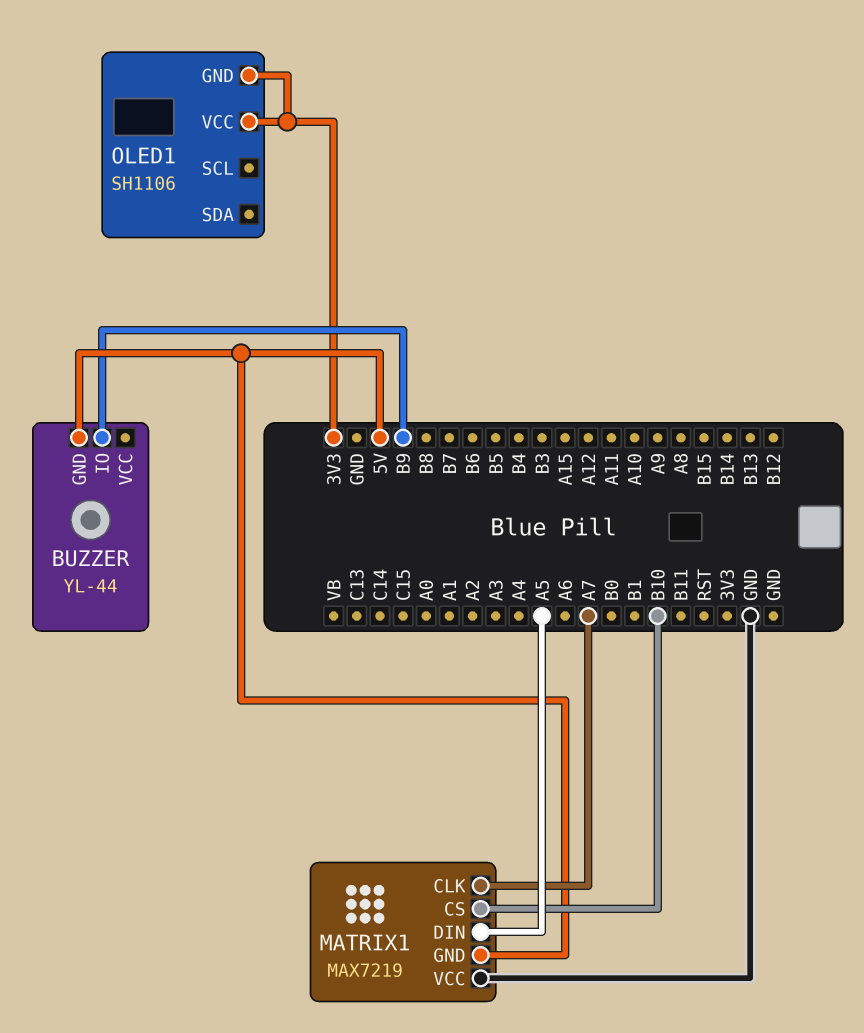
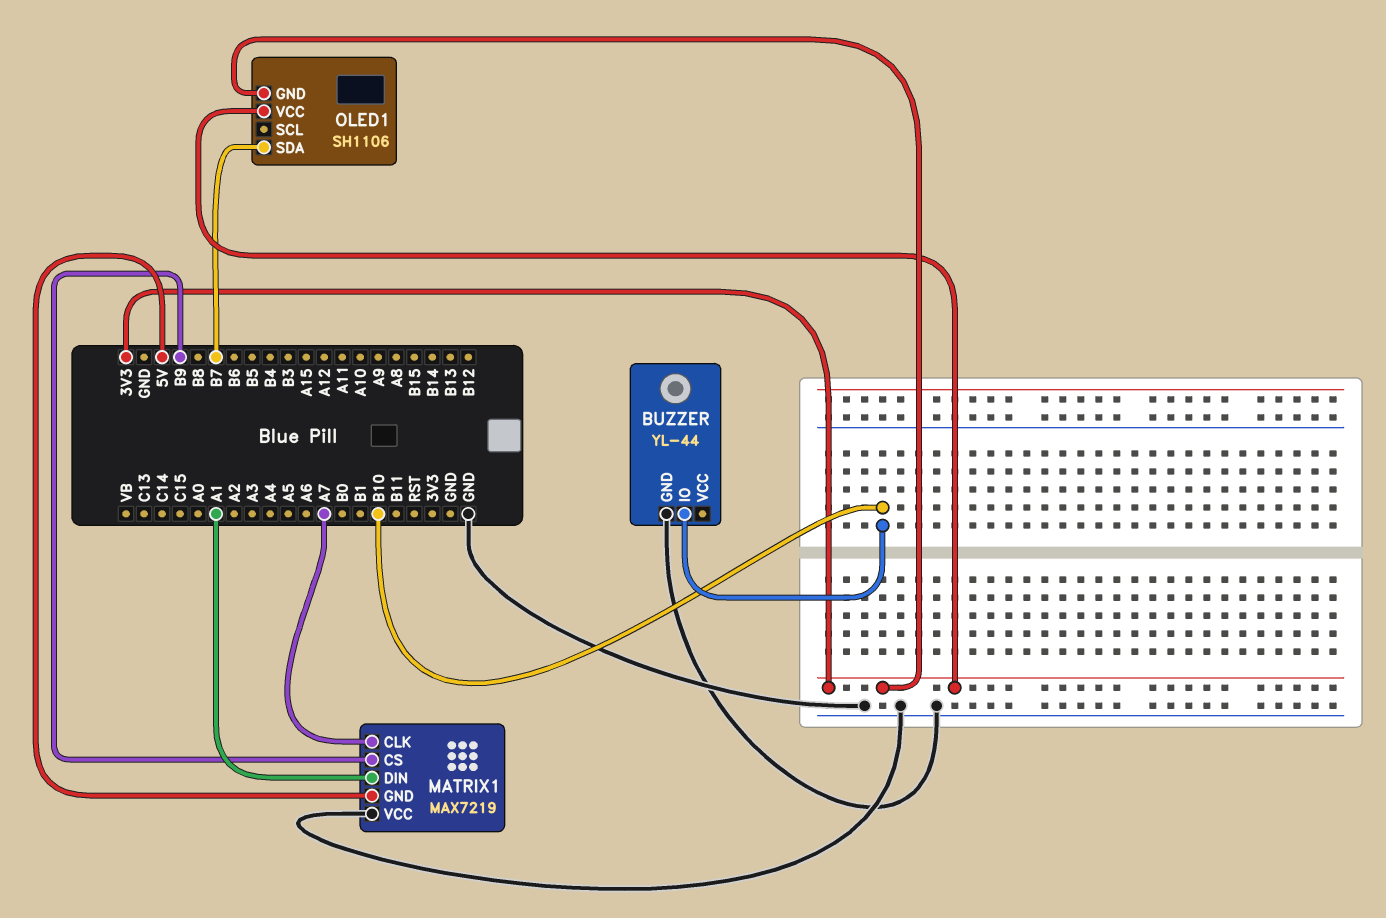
BUZZER pin GND: 5V -> GND
BUZZER pin IO: B9 -> B10
MATRIX1 pin CS: B10 -> B9
MATRIX1 pin DIN: A5 -> A1
OLED1 pin SDA: none -> B7

